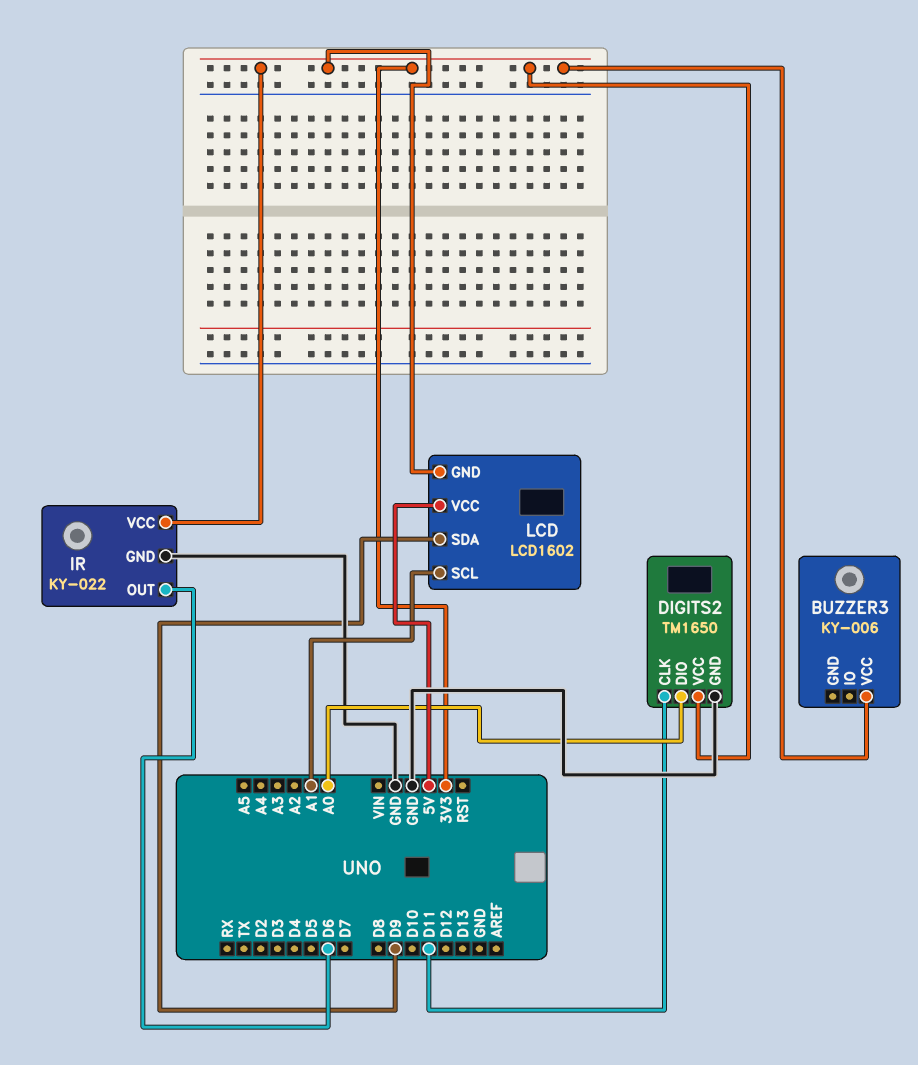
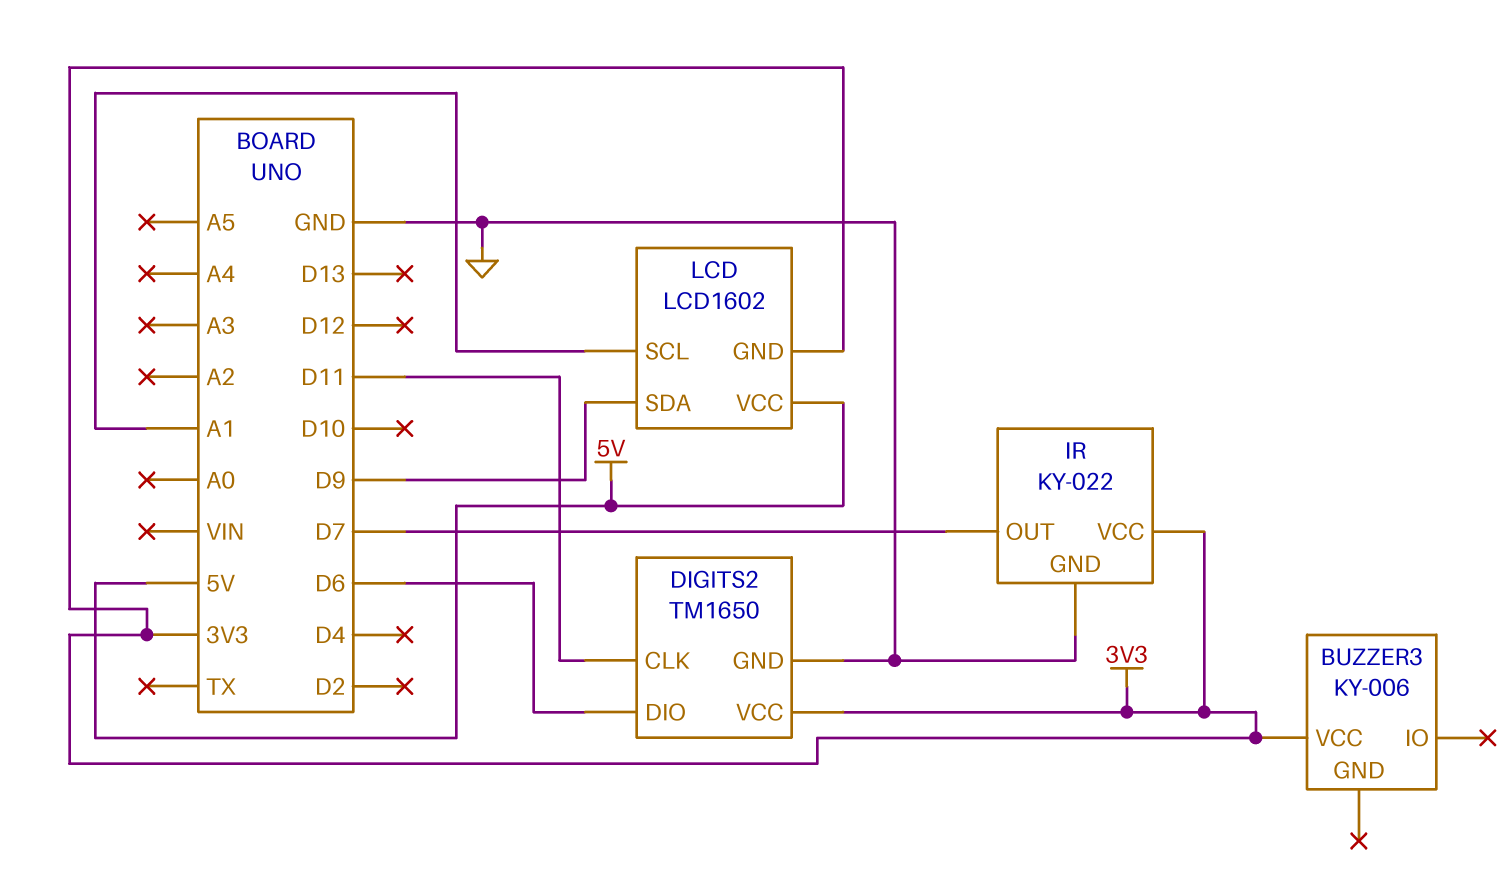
DIGITS2 pin DIO: A0 -> D6
IR pin OUT: D6 -> D7

